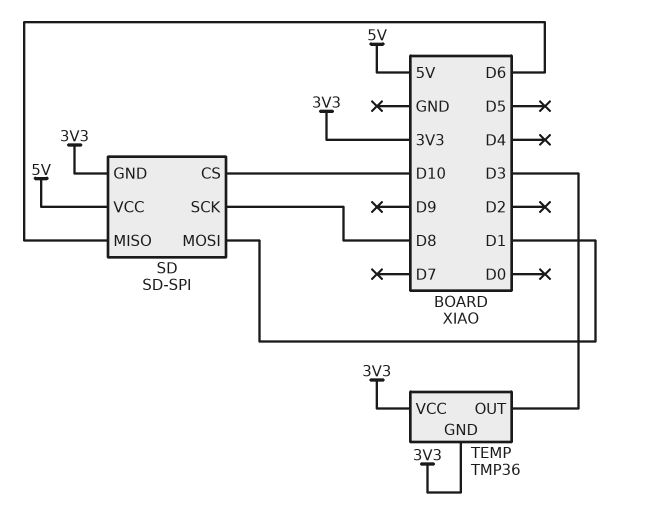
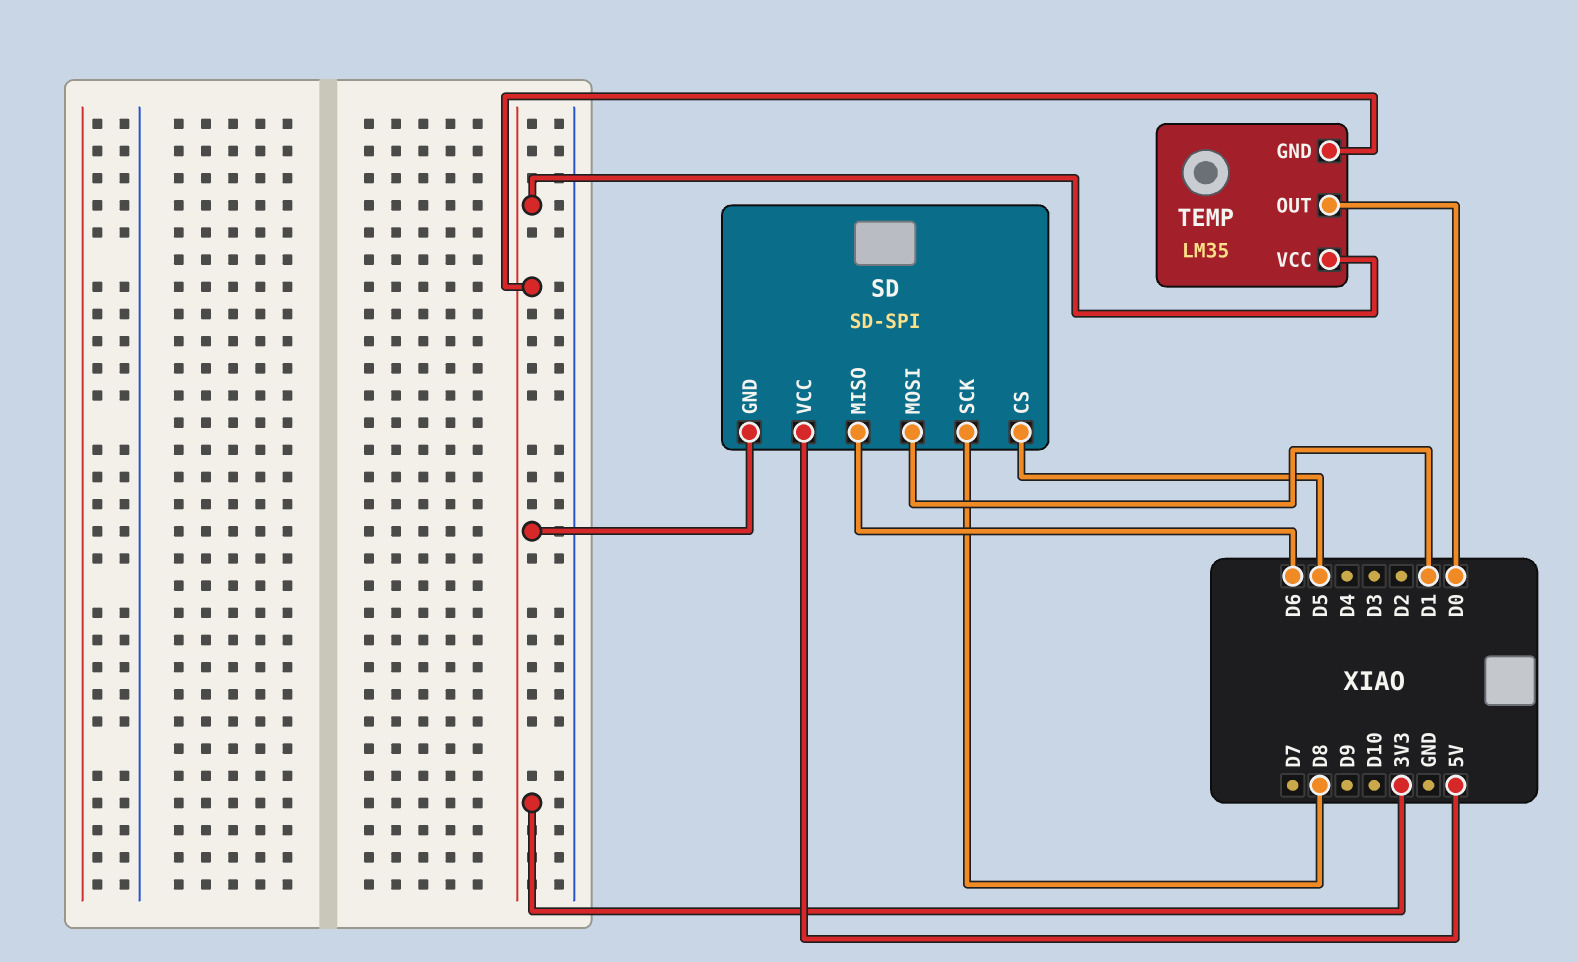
SD pin CS: D10 -> D5
TEMP: TMP36 -> LM35
TEMP pin OUT: D3 -> D0

